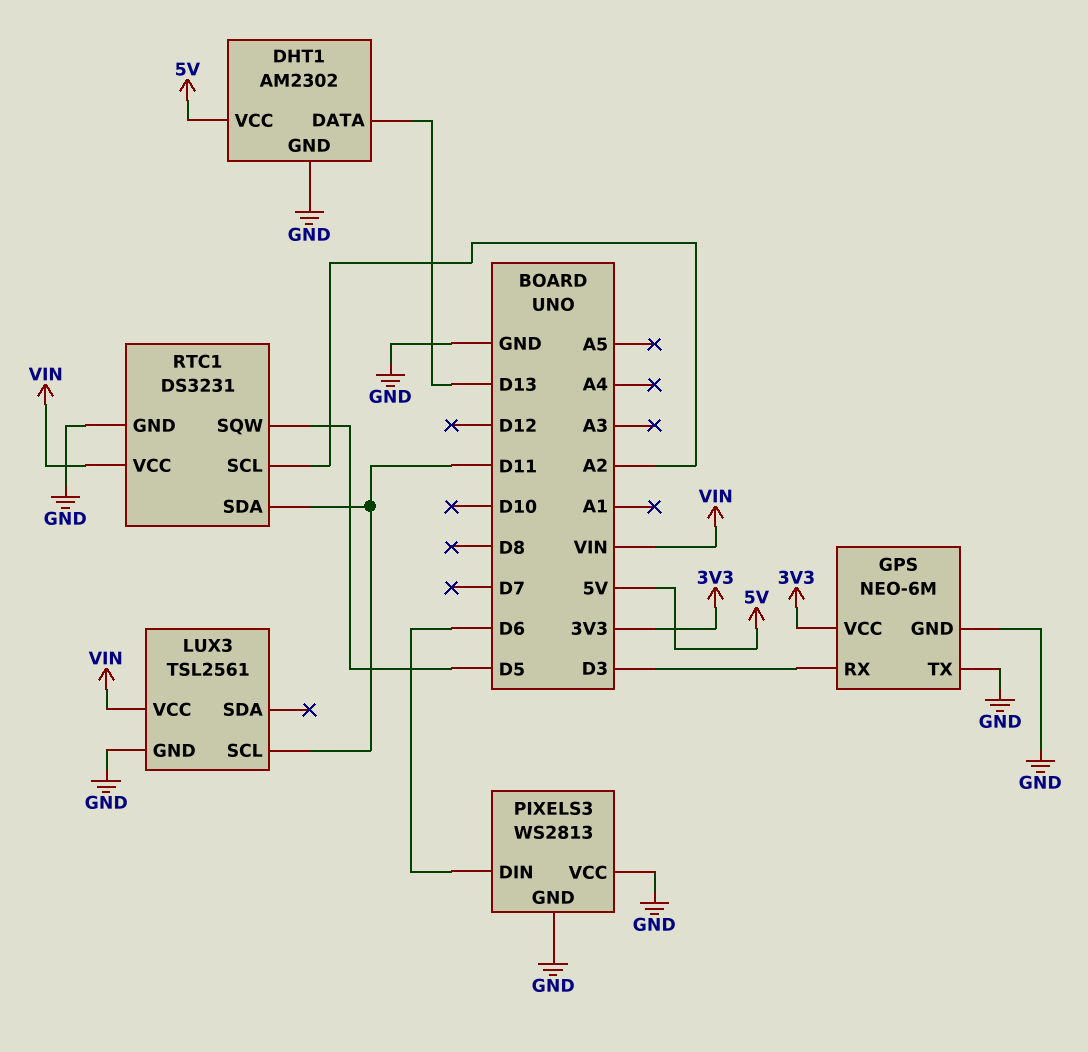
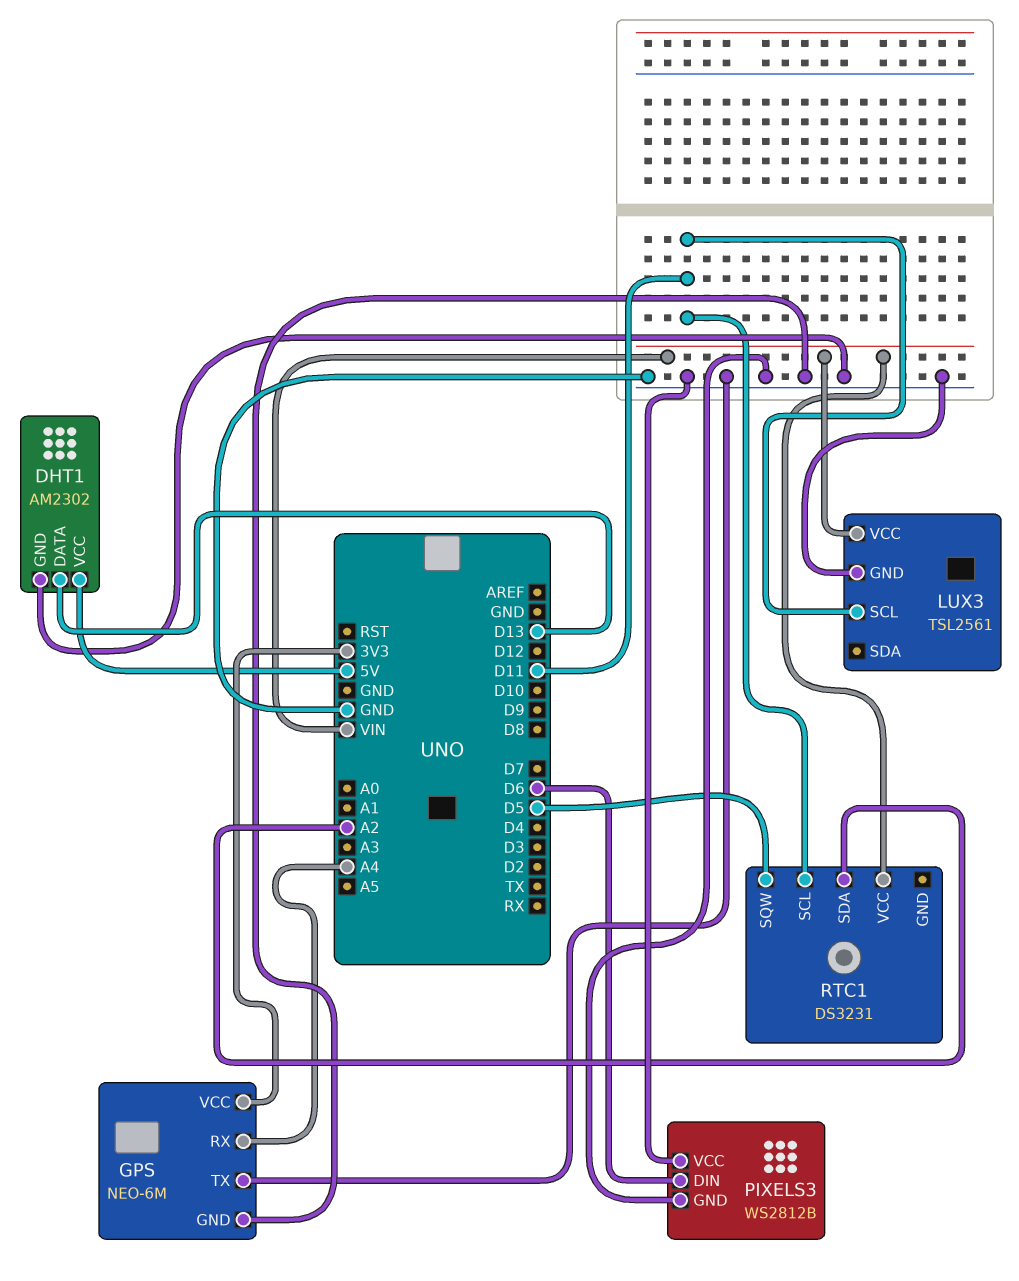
GPS pin RX: D3 -> A4
PIXELS3: WS2813 -> WS2812B
RTC1 pin GND: GND -> none
RTC1 pin SCL: A2 -> D11
RTC1 pin SDA: D11 -> A2

